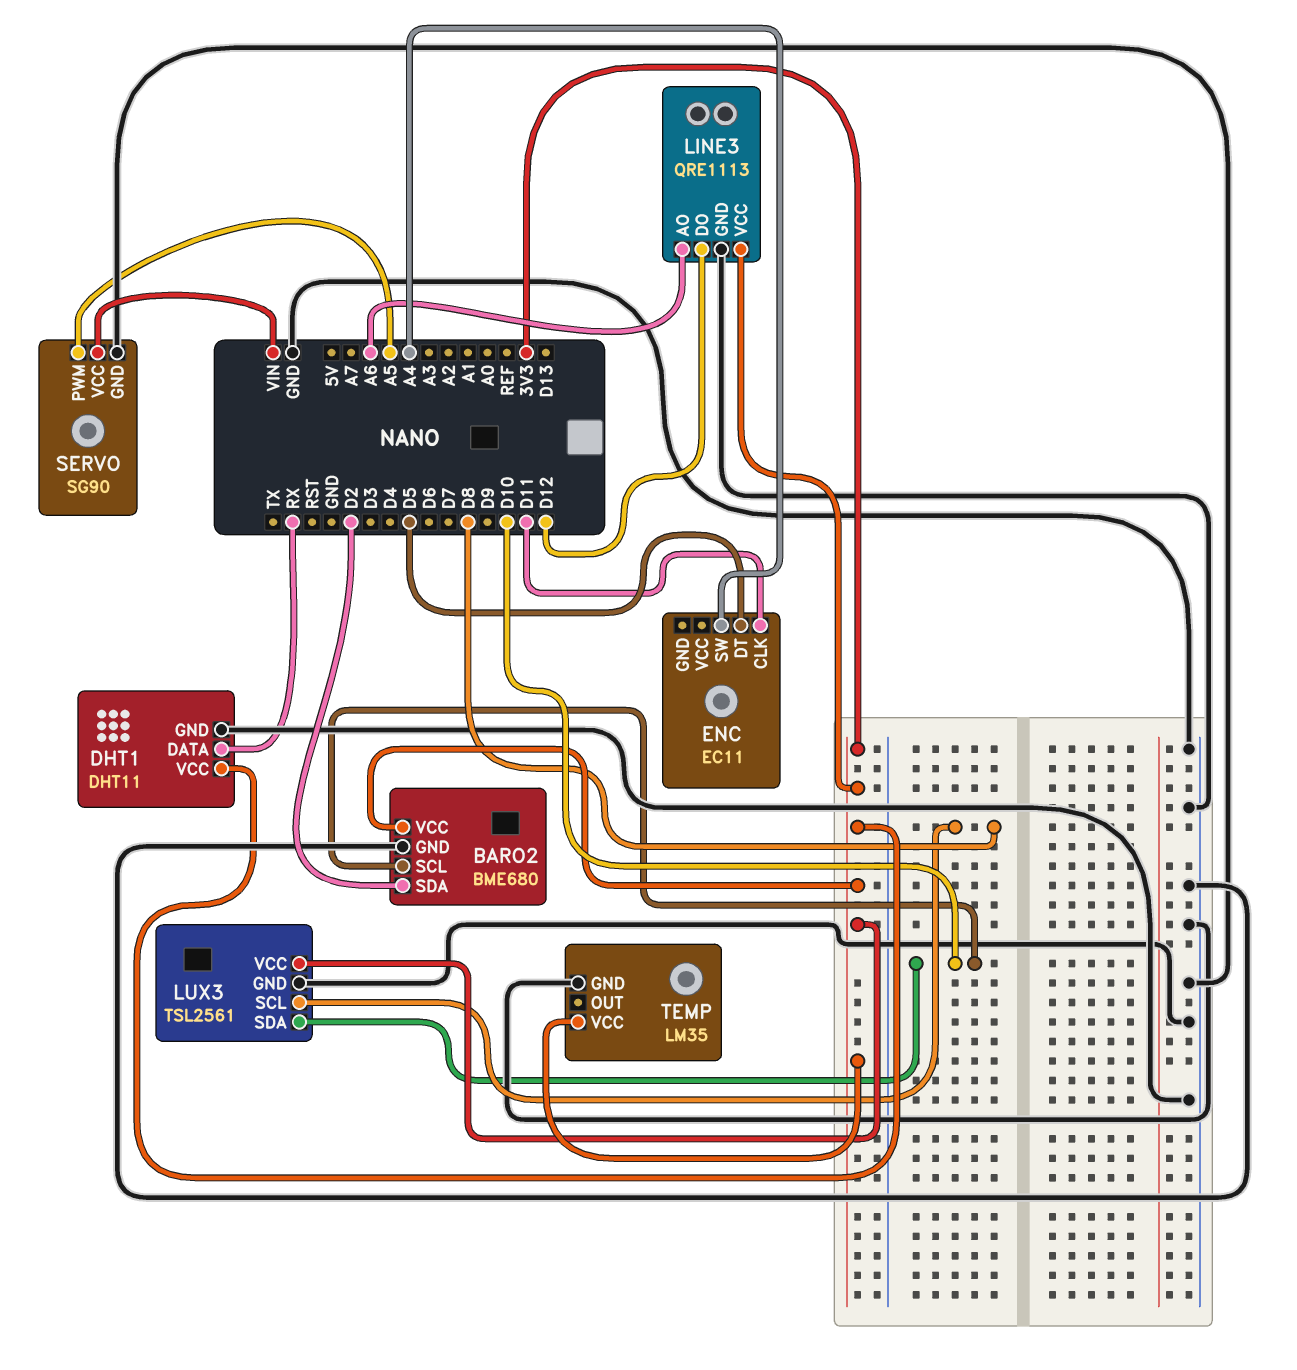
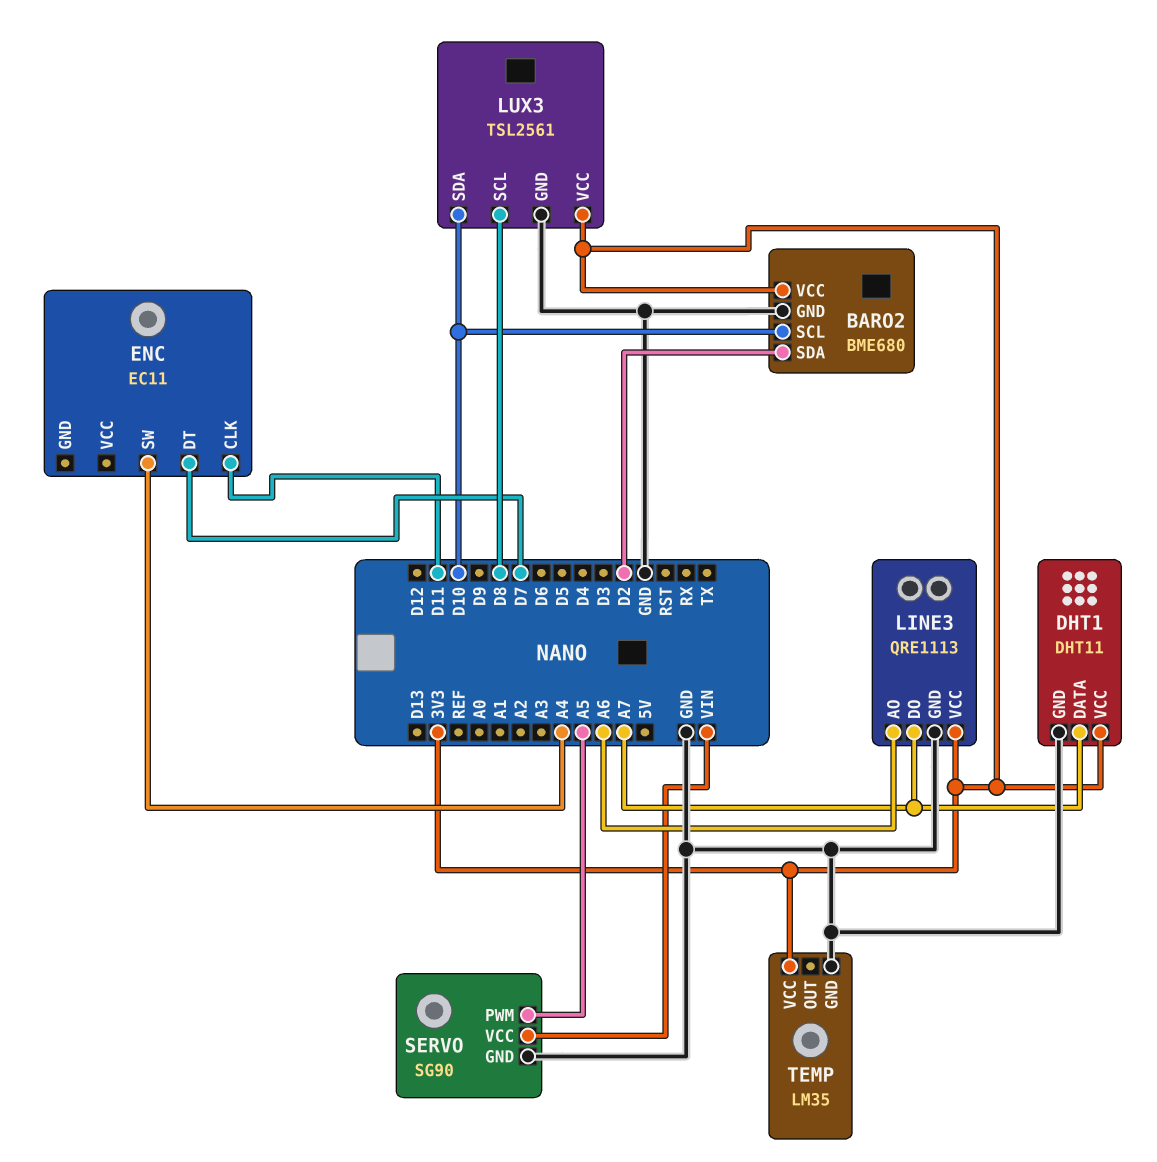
DHT1 pin DATA: RX -> A7
ENC pin DT: D5 -> D7
LINE3 pin DO: D12 -> A7

